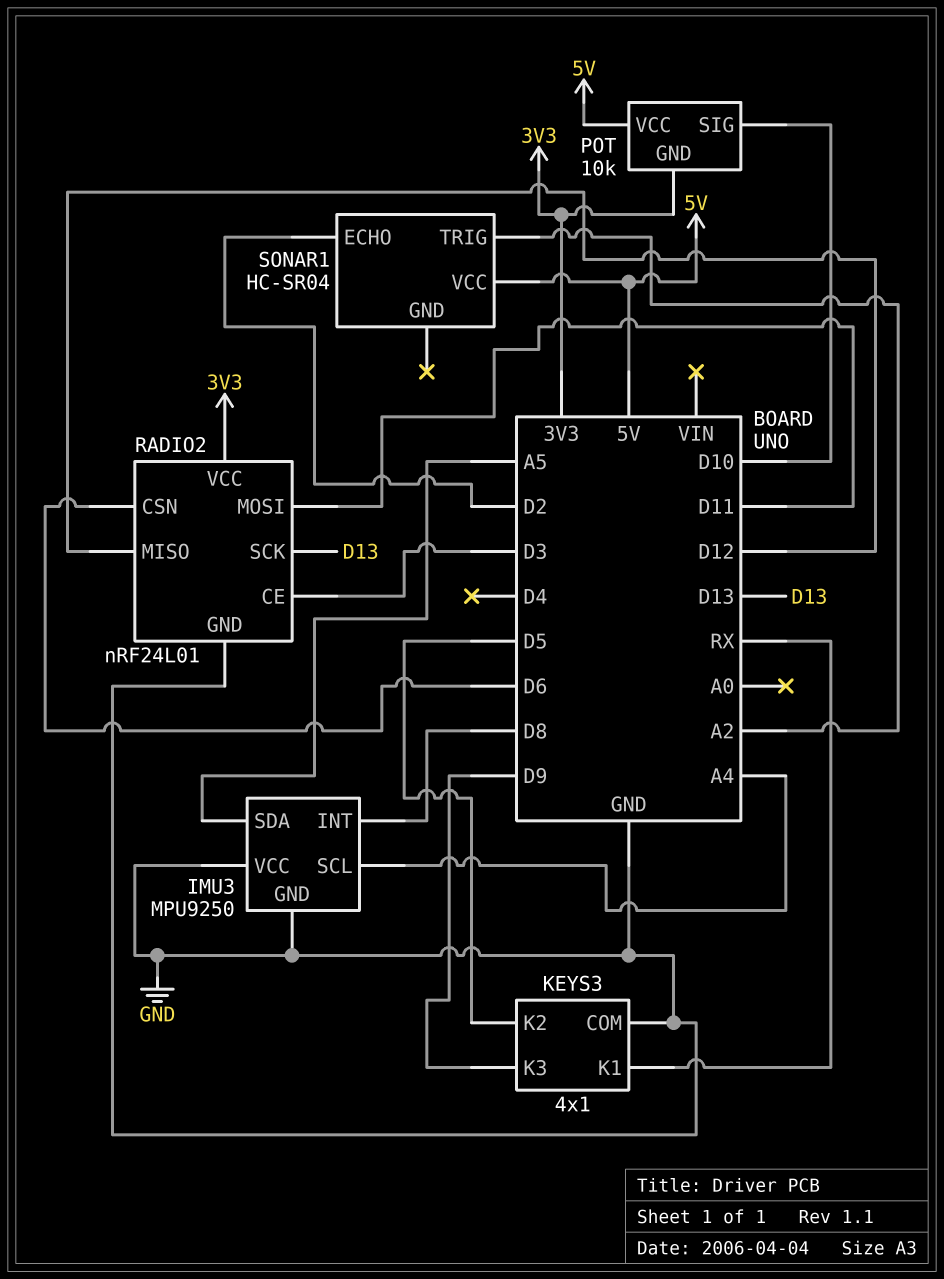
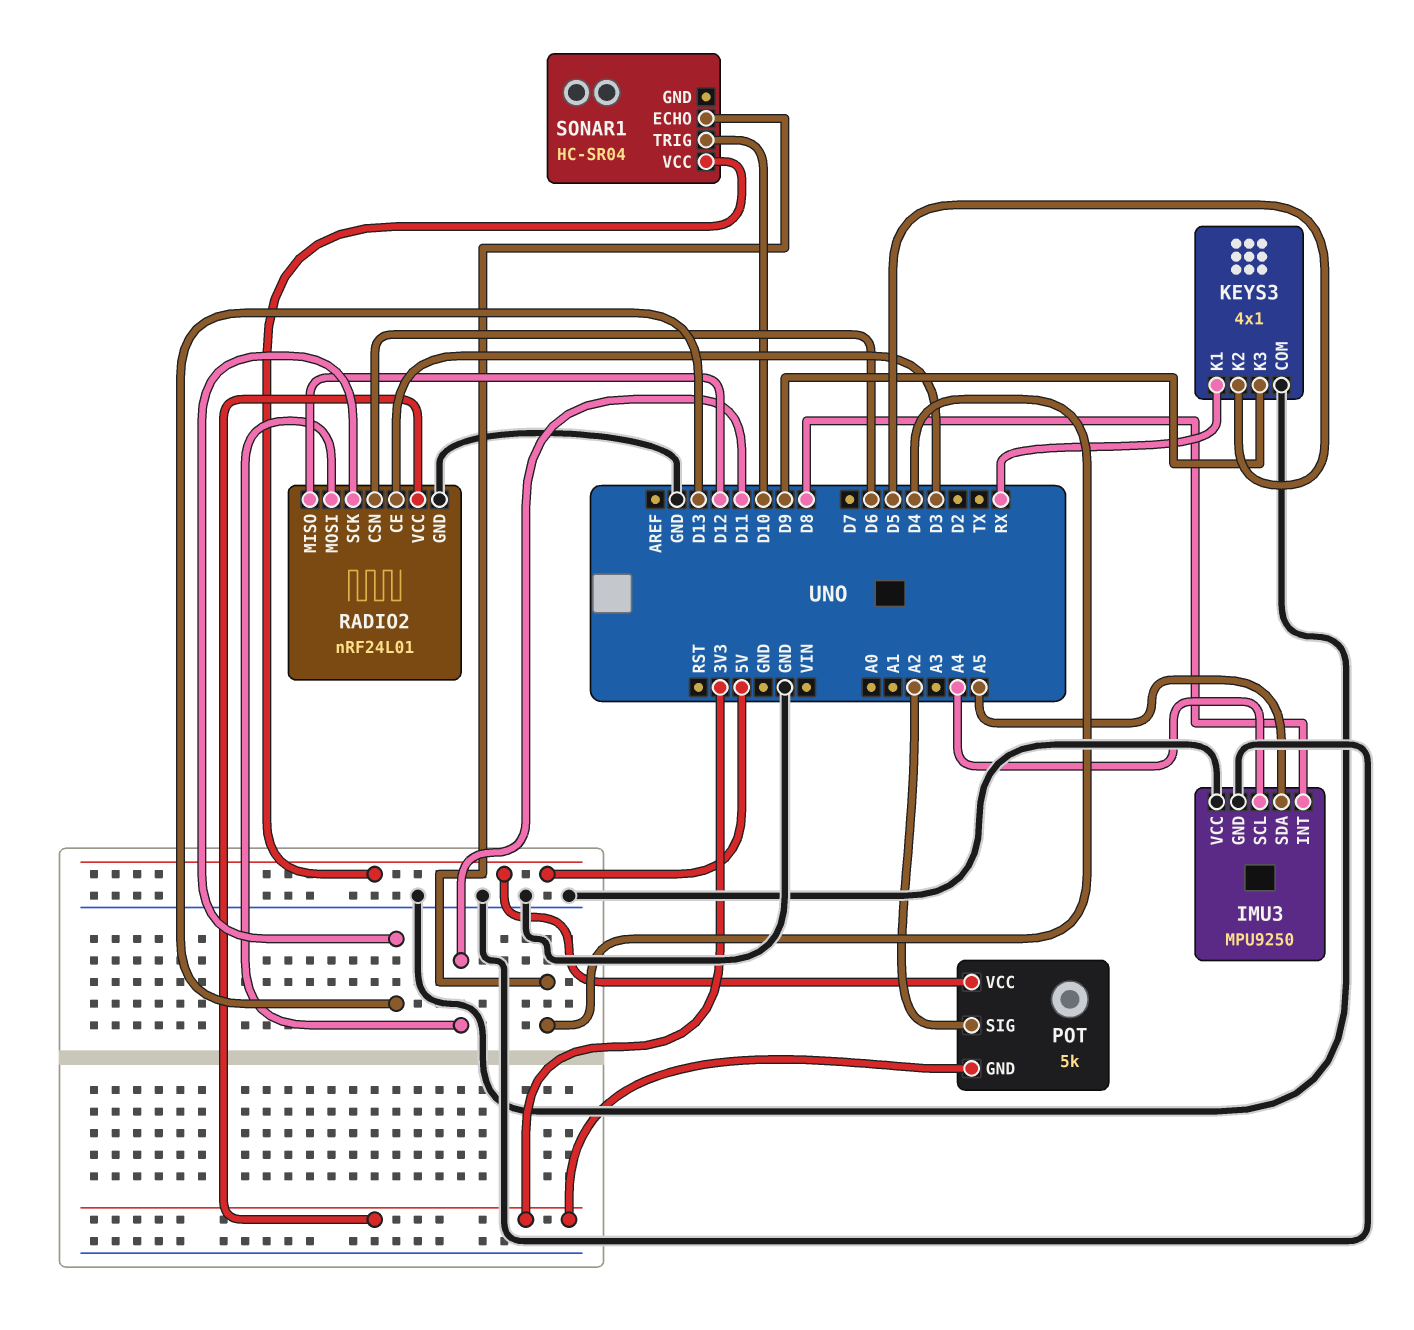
POT: 10k -> 5k
POT pin SIG: D10 -> A2
SONAR1 pin ECHO: D2 -> D4
SONAR1 pin TRIG: A2 -> D10

